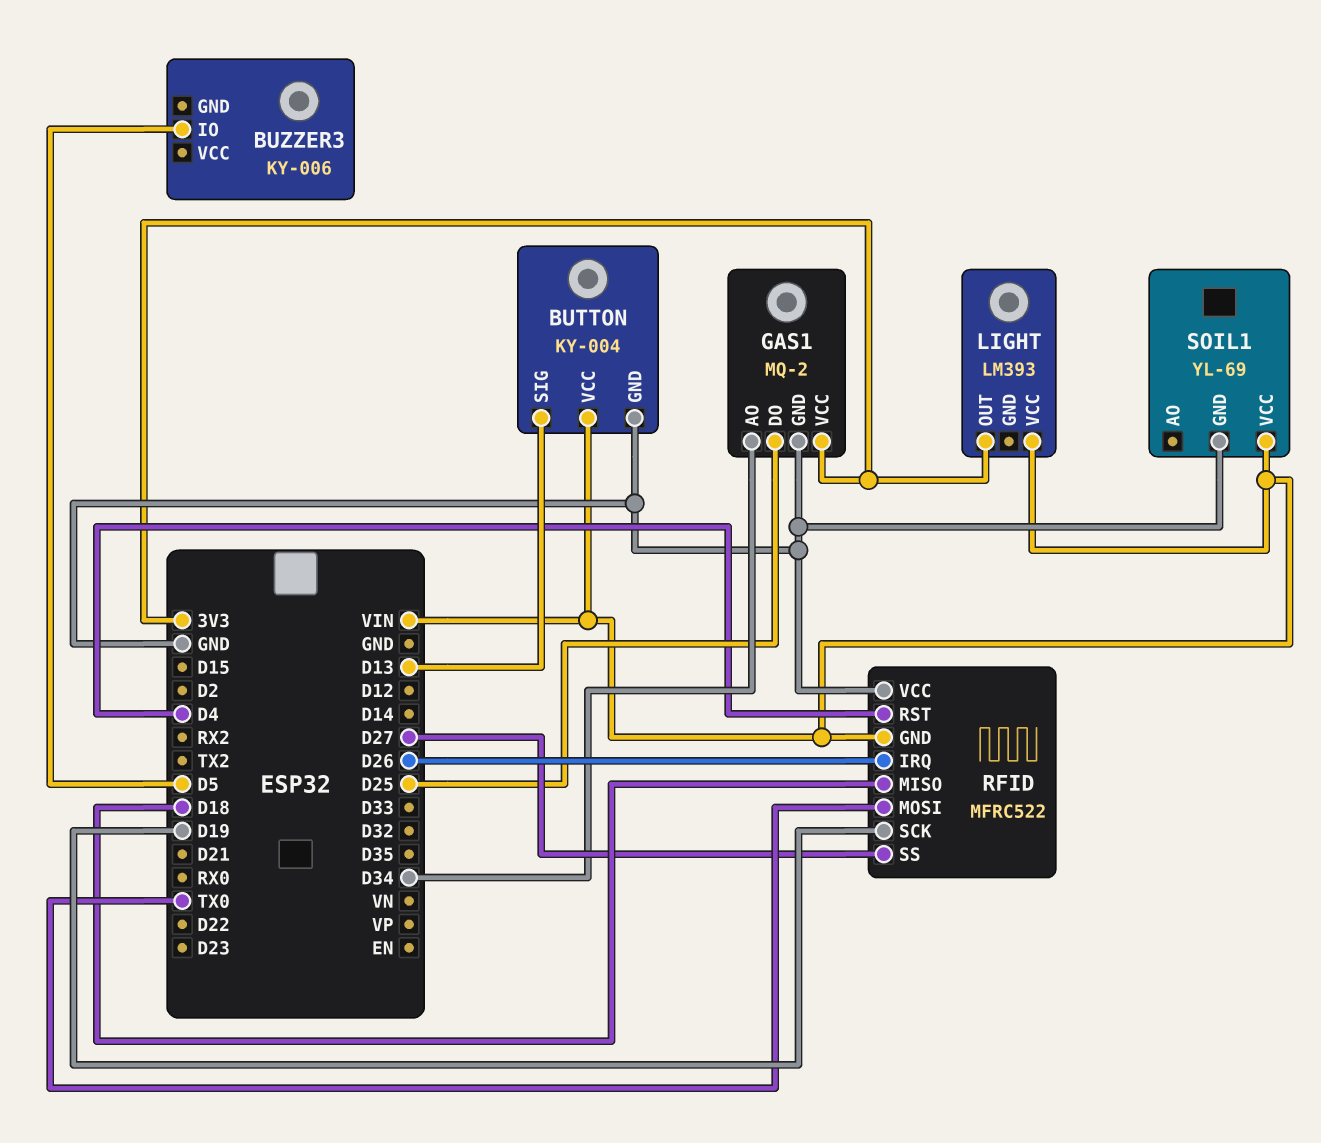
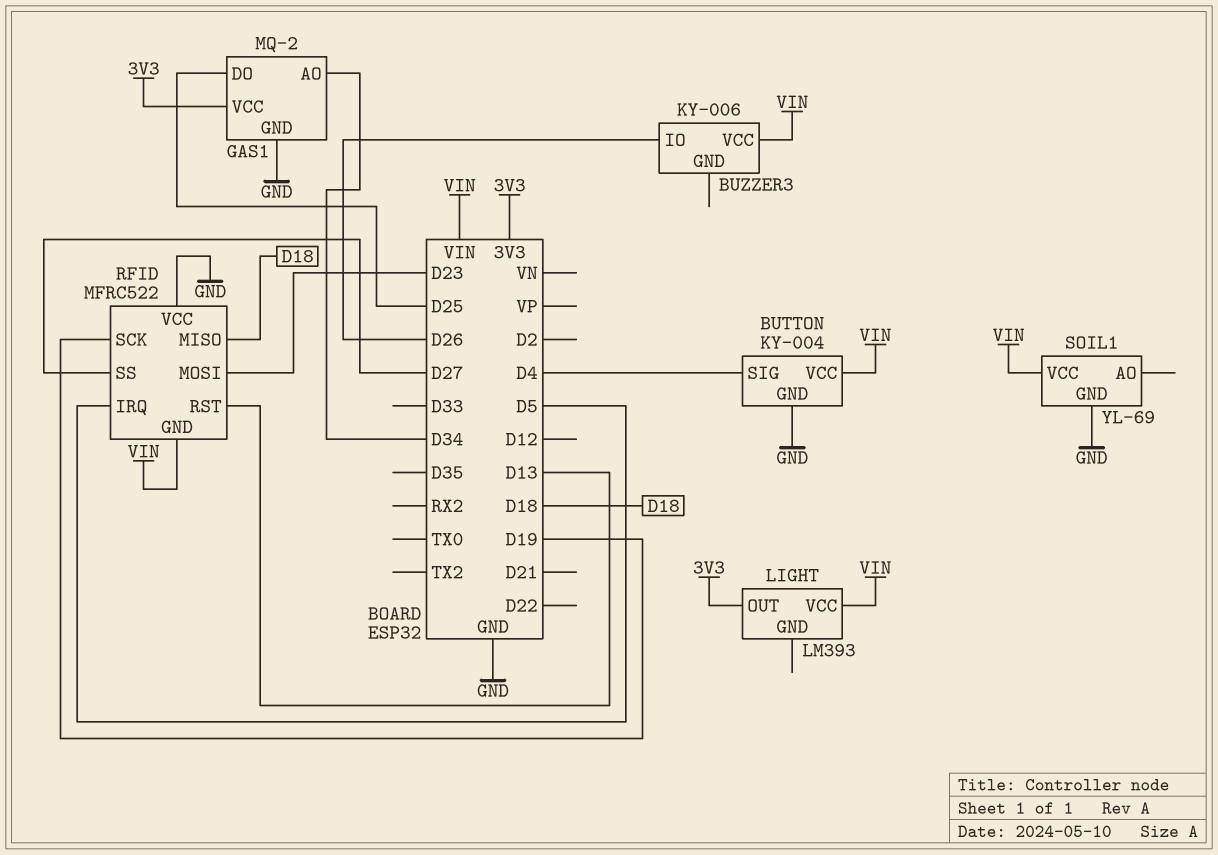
BUTTON pin SIG: D13 -> D4
BUZZER3 pin IO: D5 -> D26
BUZZER3 pin VCC: none -> VIN
RFID pin IRQ: D26 -> D5
RFID pin MOSI: TX0 -> D23
RFID pin RST: D4 -> D13

